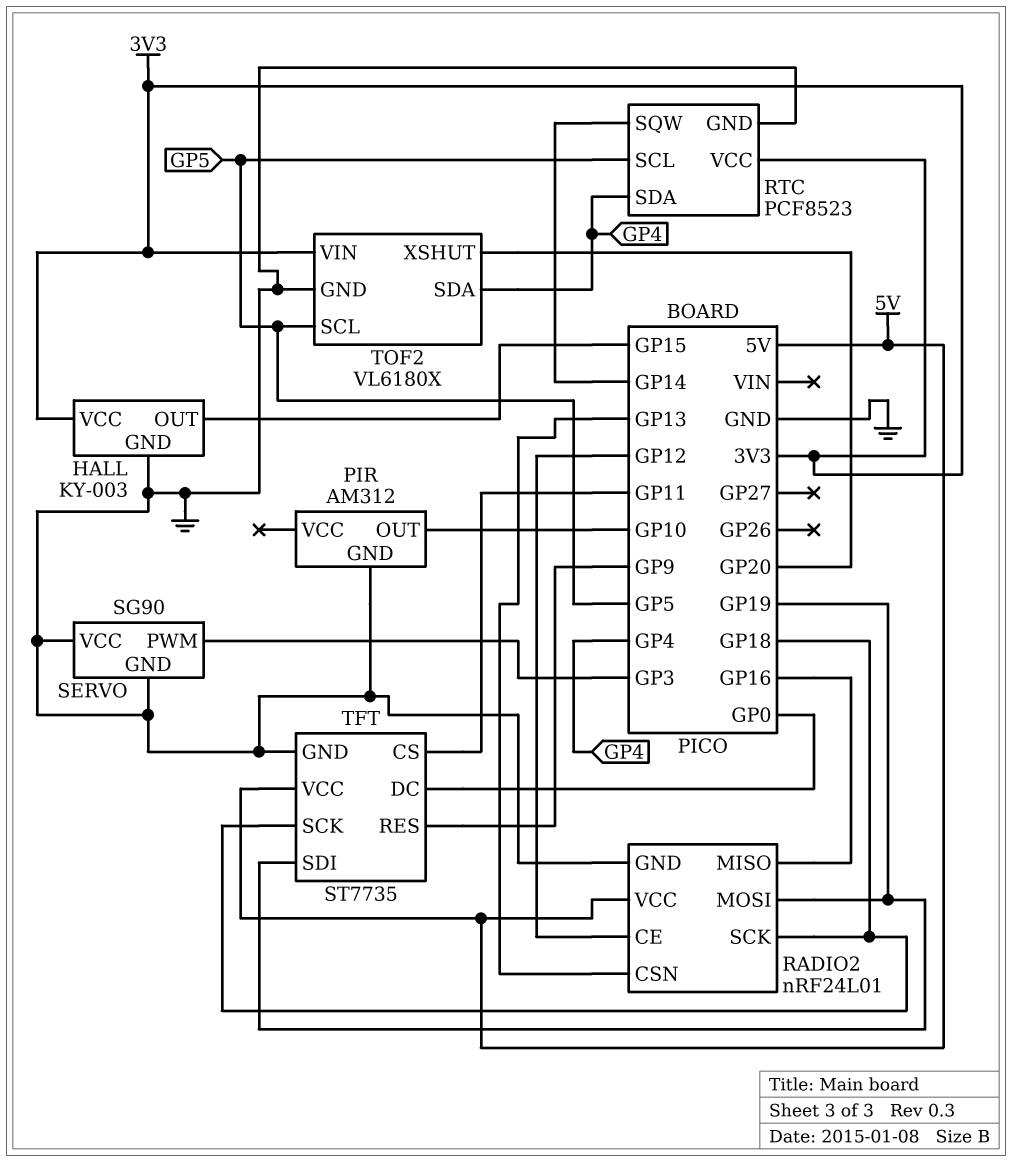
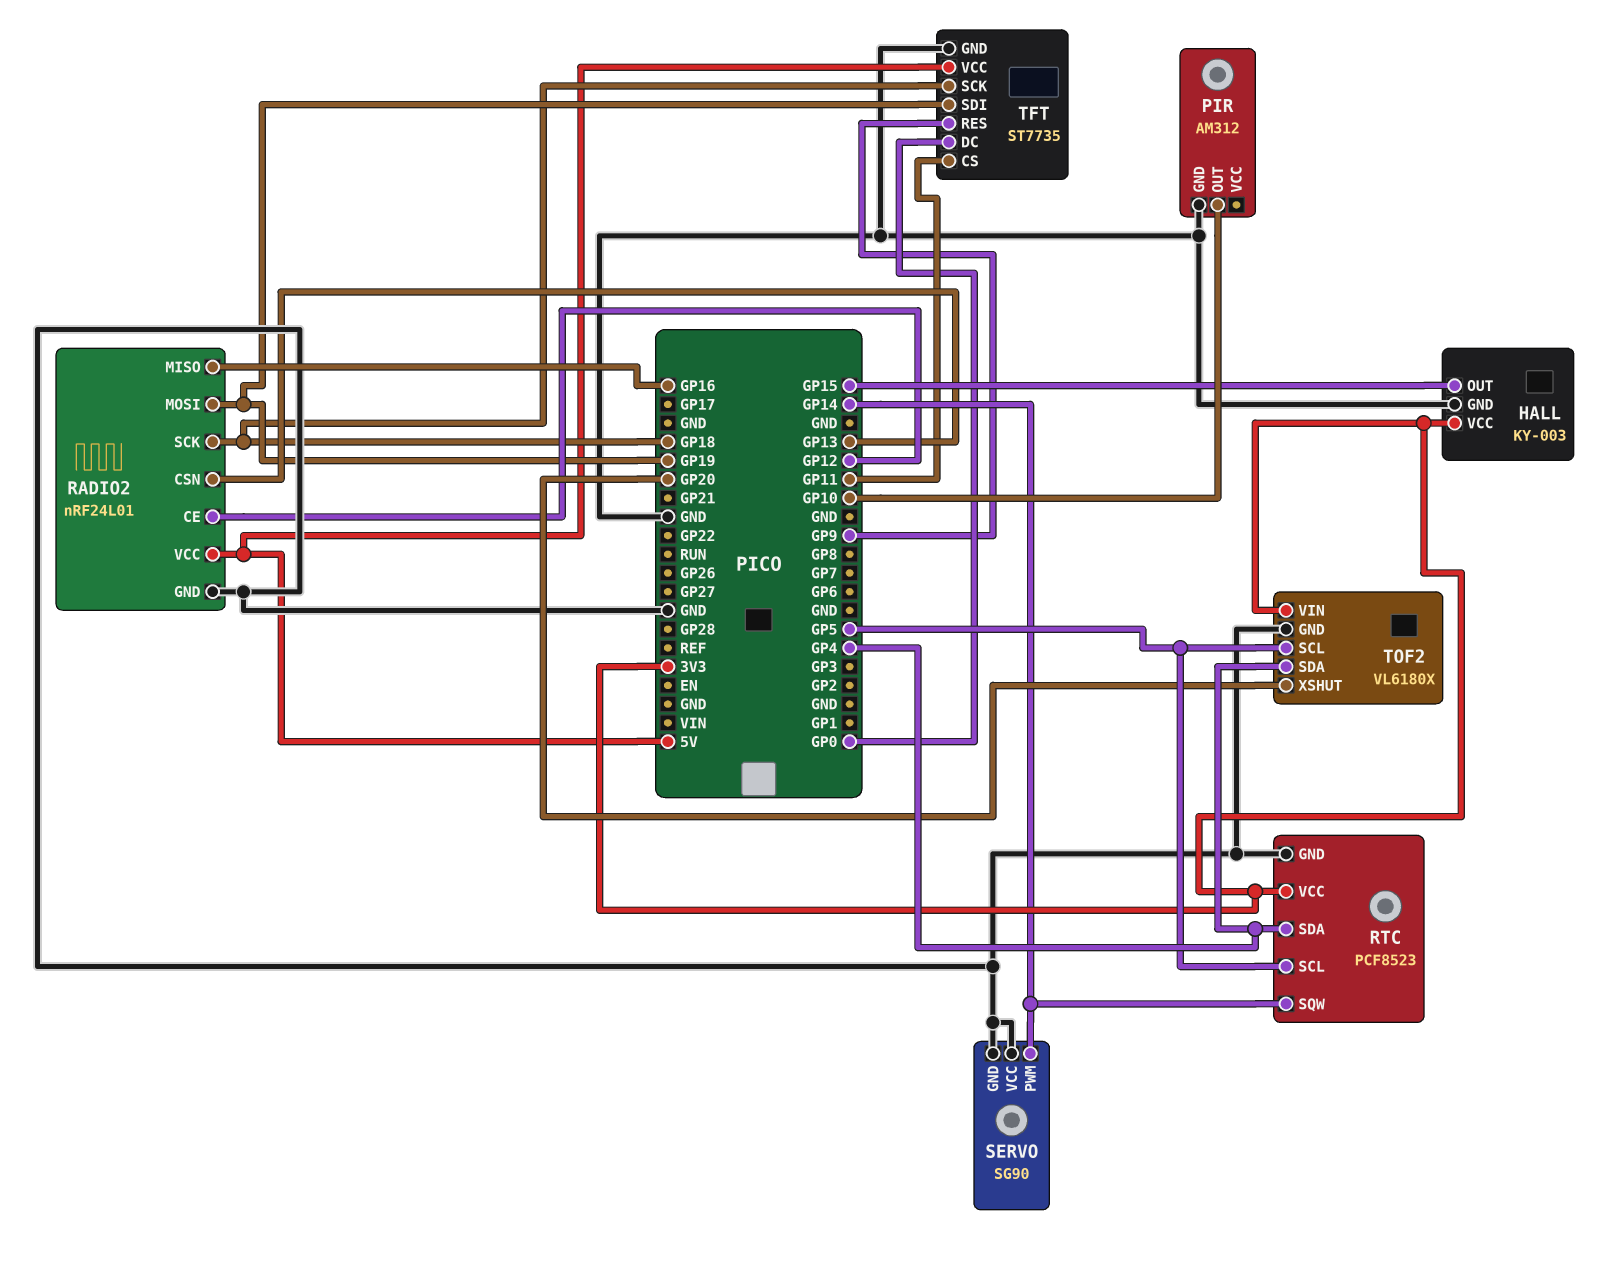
SERVO pin PWM: GP3 -> GP14

